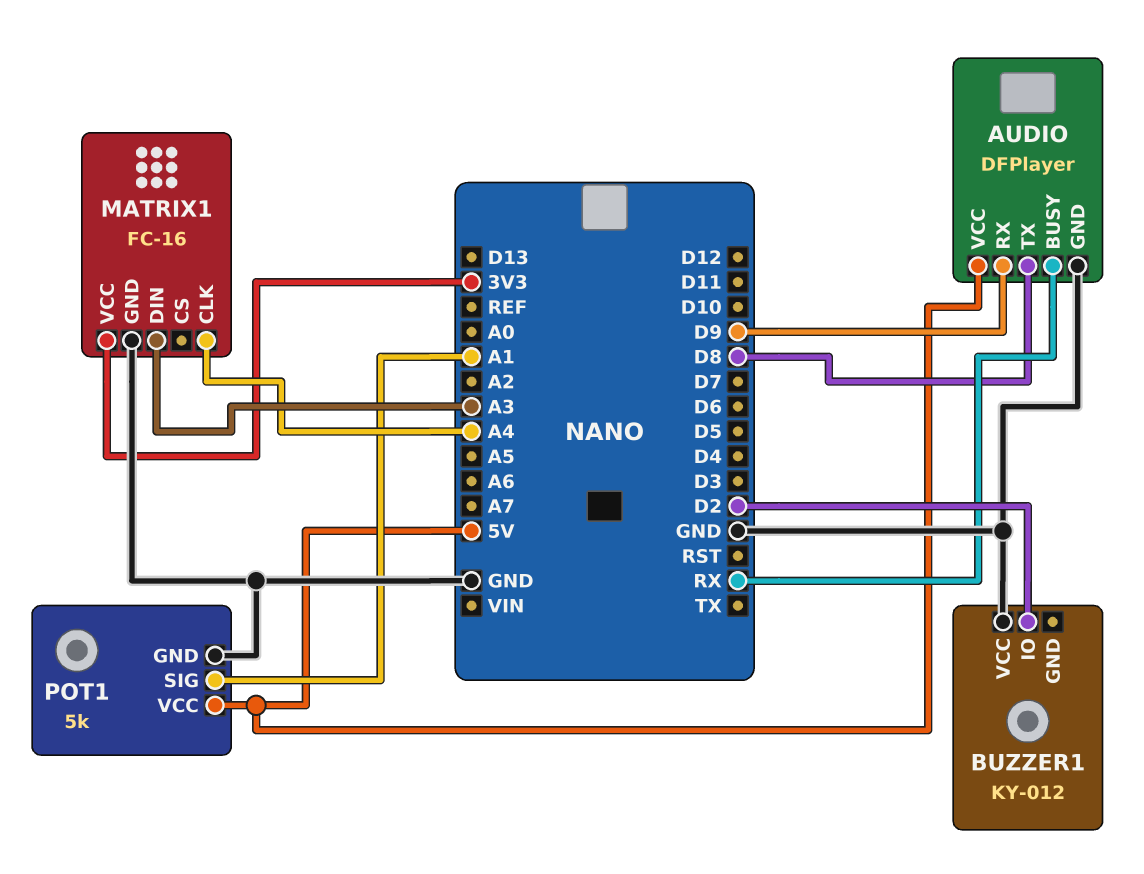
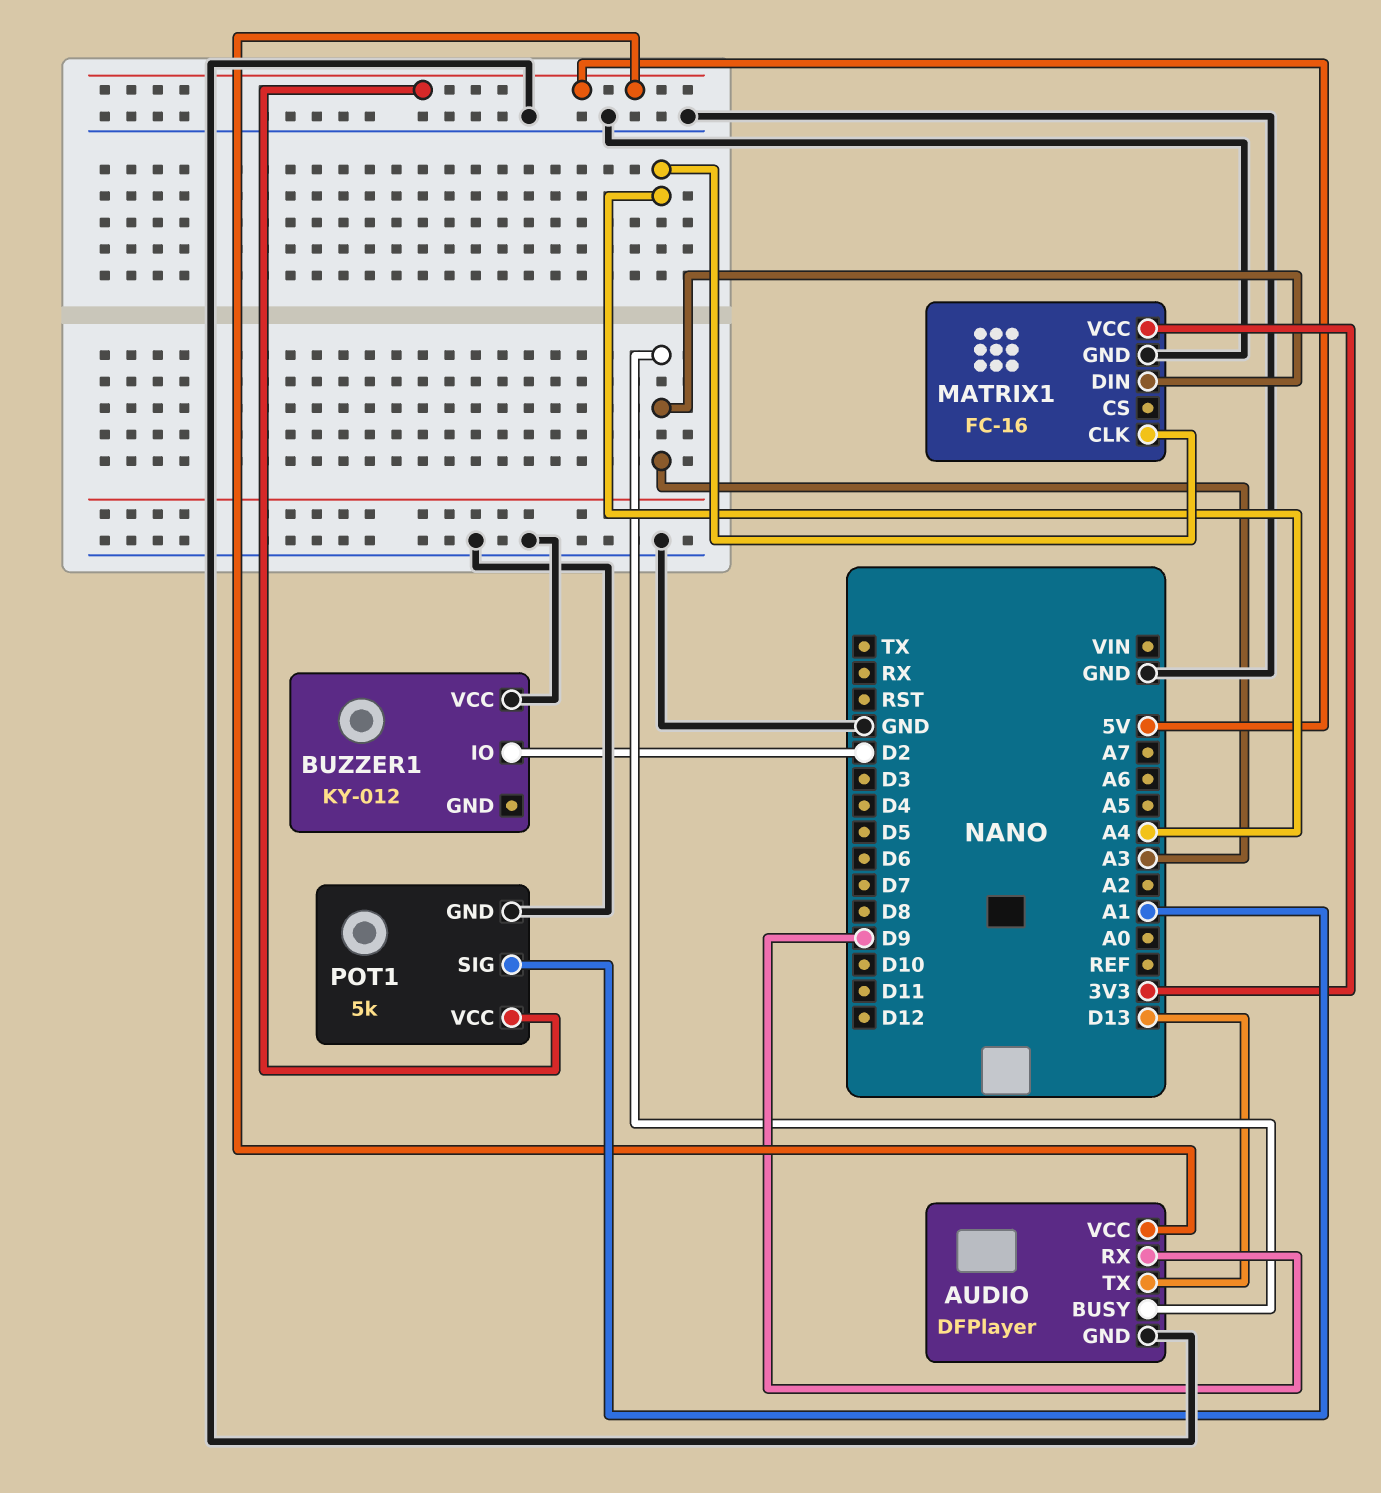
AUDIO pin BUSY: RX -> A3
AUDIO pin TX: D8 -> D13

